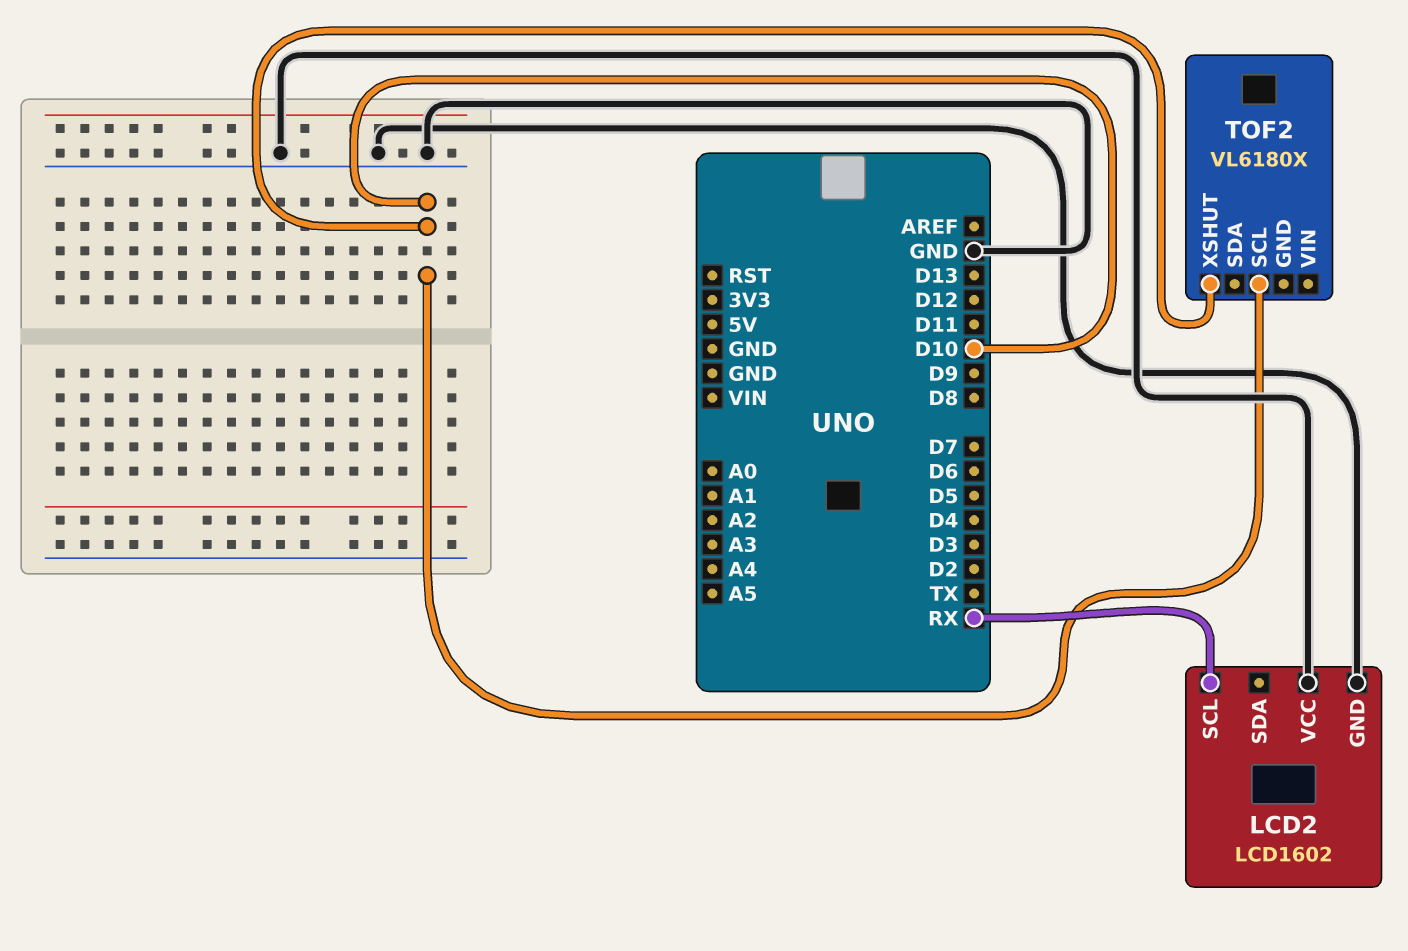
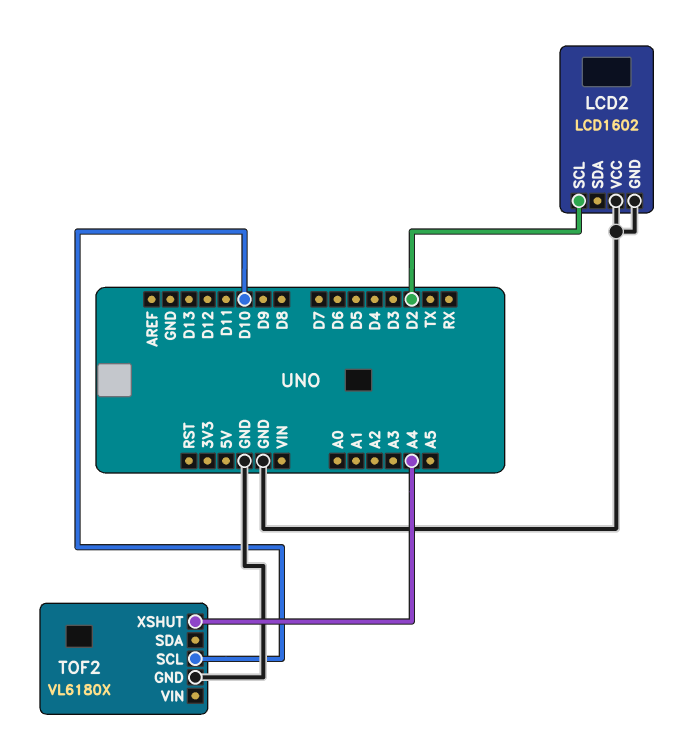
LCD2 pin SCL: RX -> D2
TOF2 pin GND: none -> GND
TOF2 pin XSHUT: D10 -> A4

